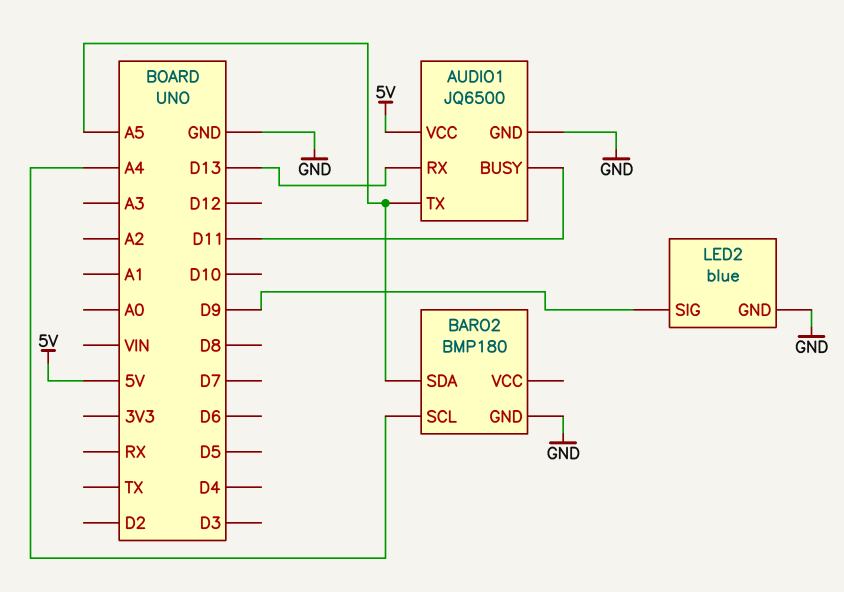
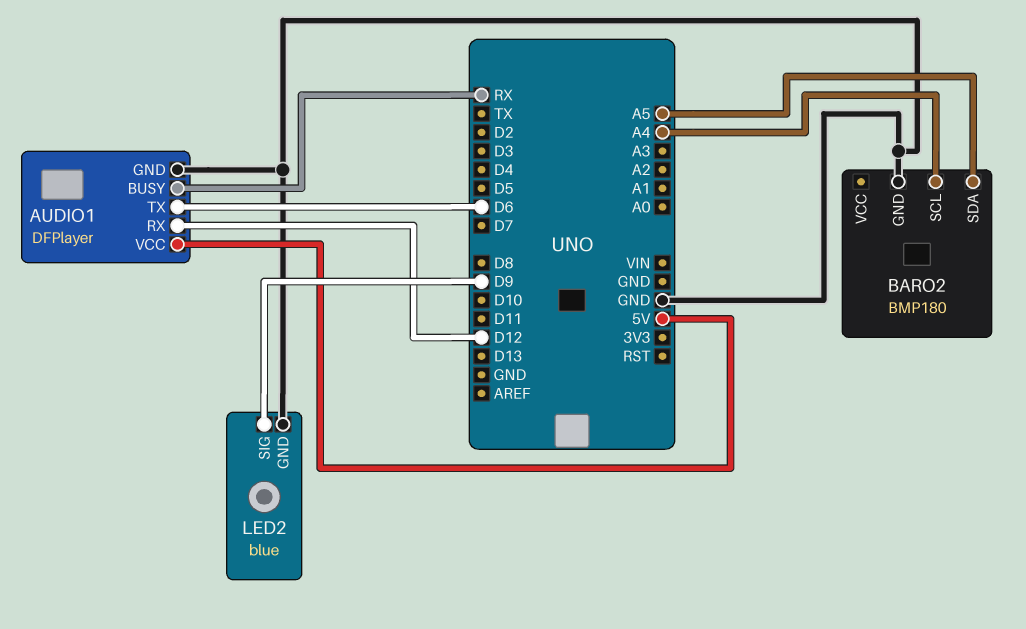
AUDIO1: JQ6500 -> DFPlayer
AUDIO1 pin BUSY: D11 -> RX
AUDIO1 pin RX: D13 -> D12
AUDIO1 pin TX: A5 -> D6

